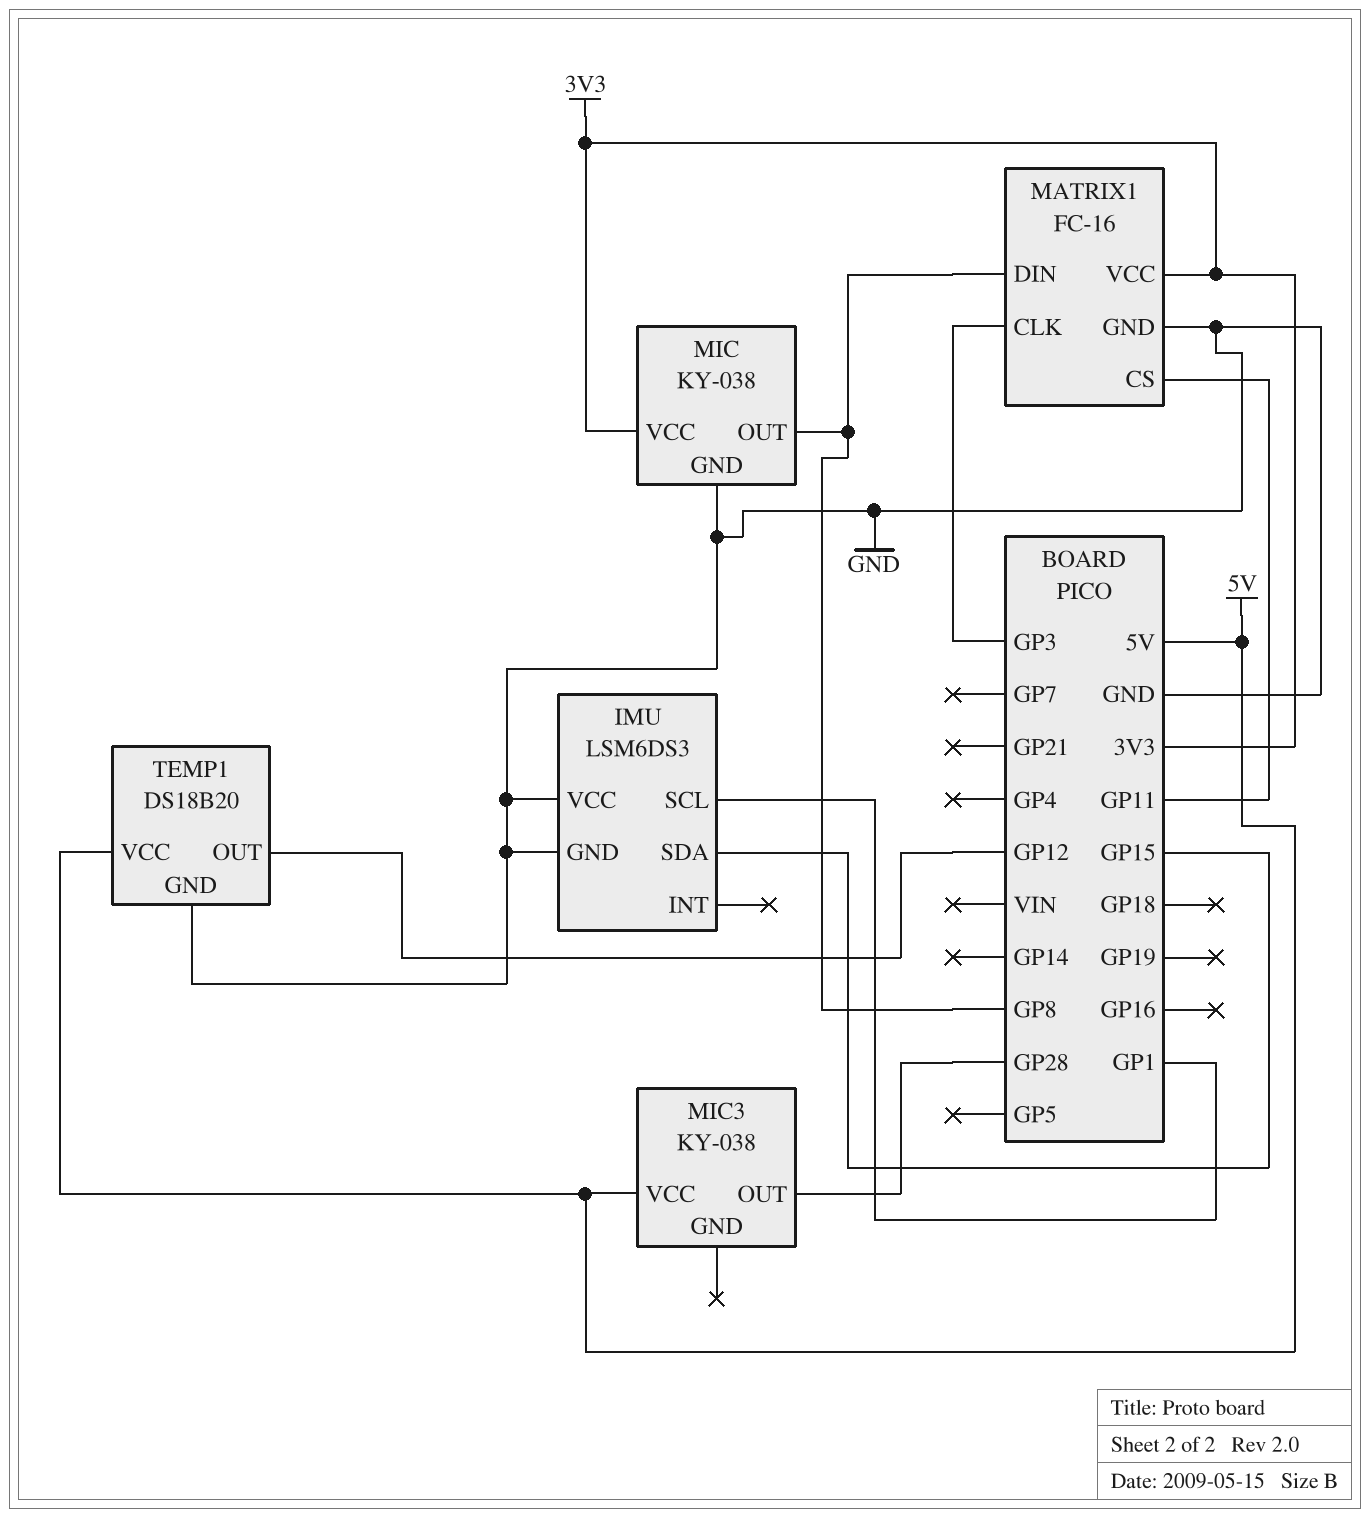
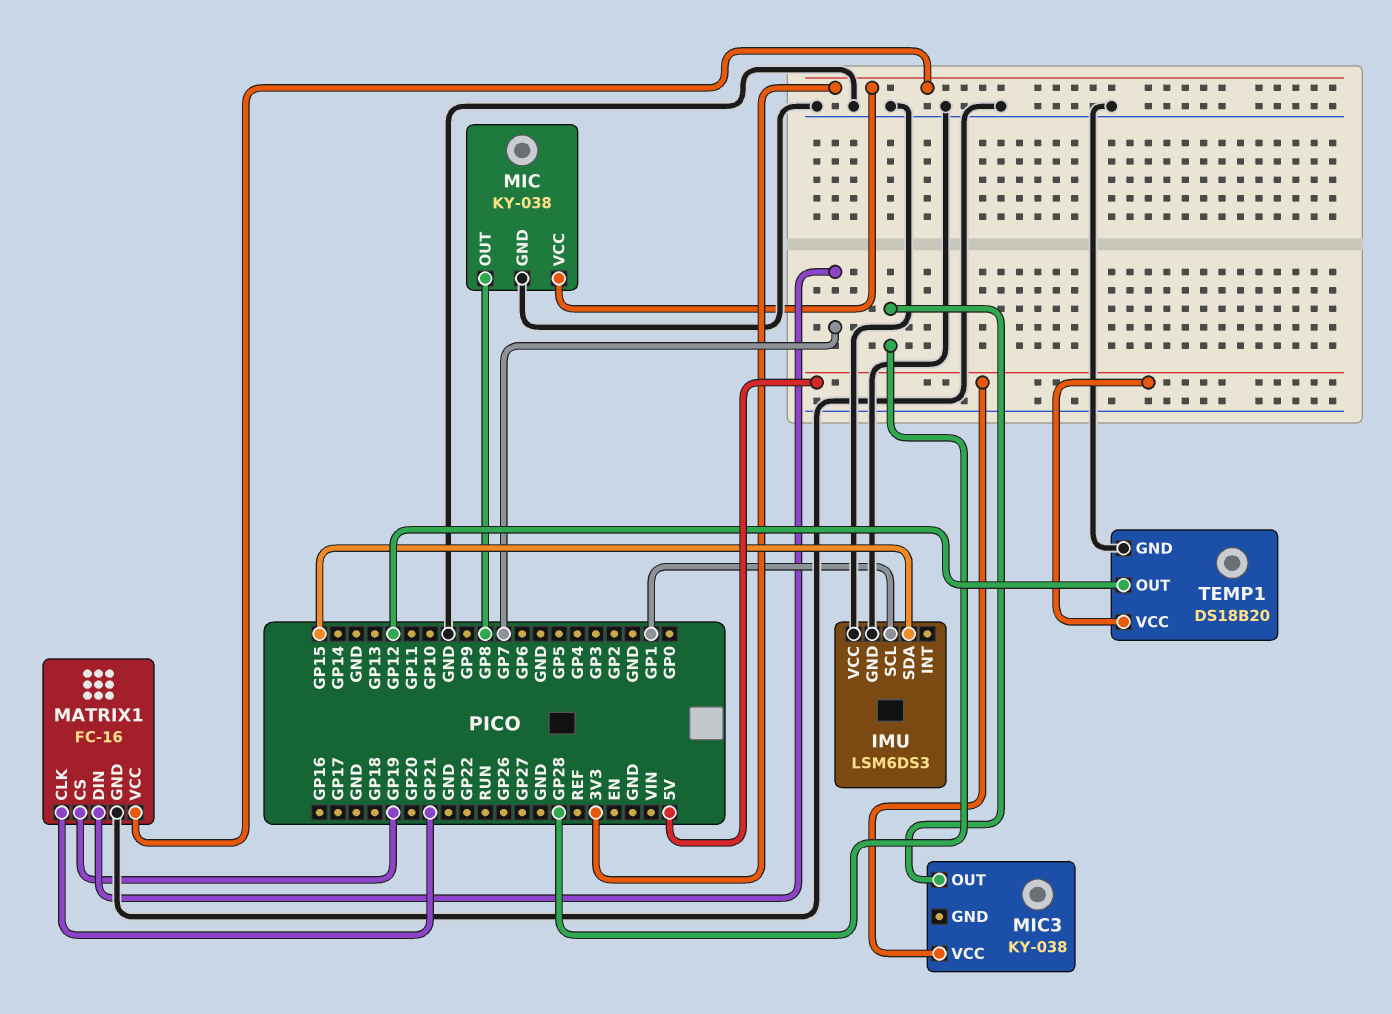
MATRIX1 pin CLK: GP3 -> GP21
MATRIX1 pin CS: GP11 -> GP19
MATRIX1 pin DIN: GP8 -> GP7

